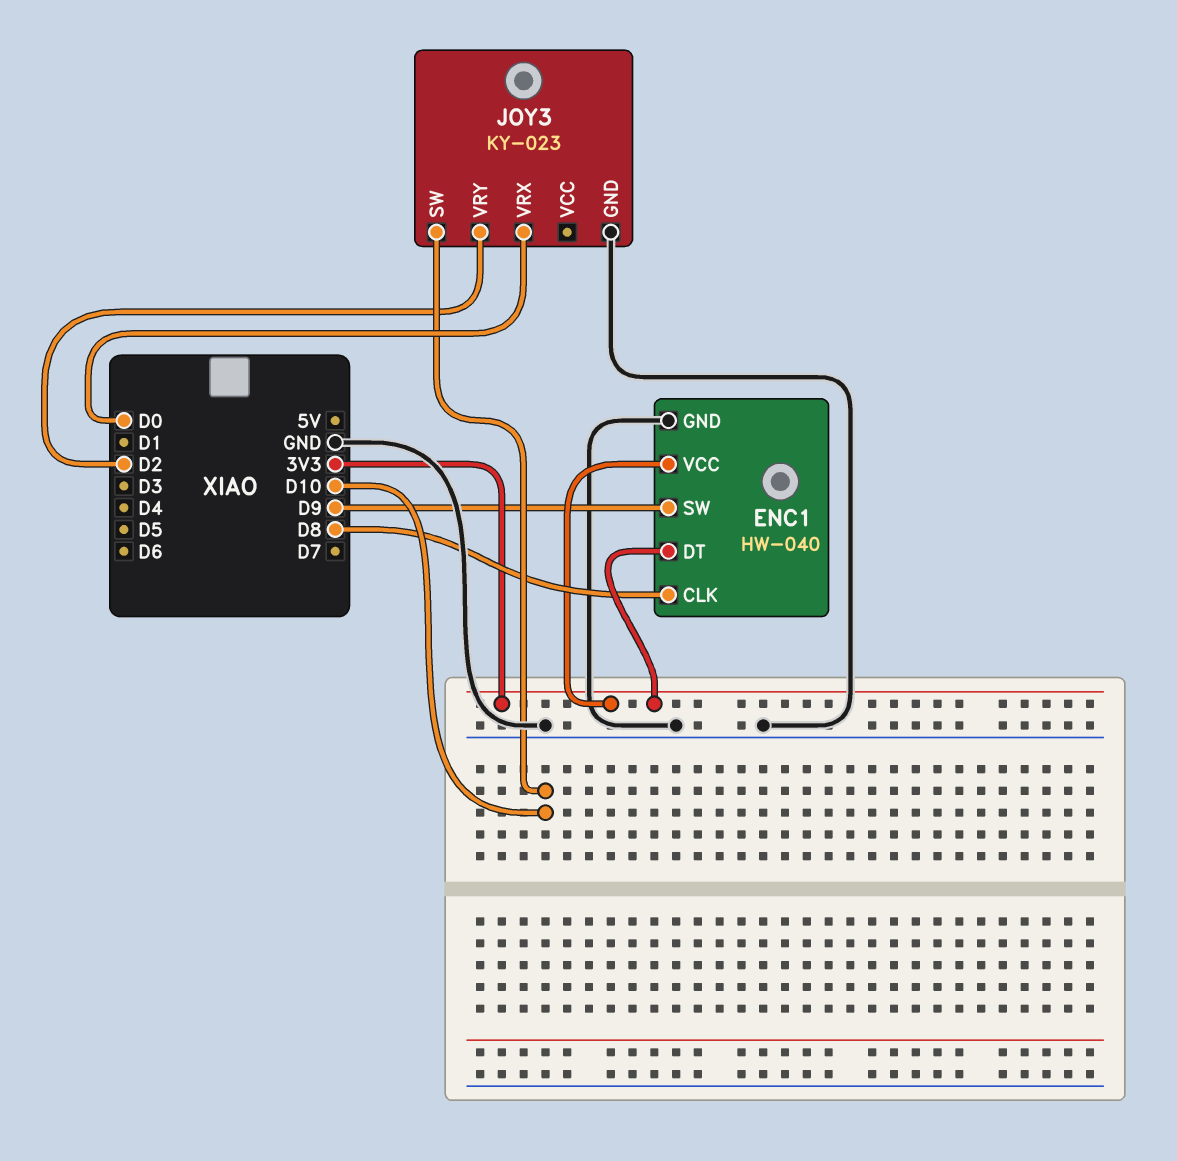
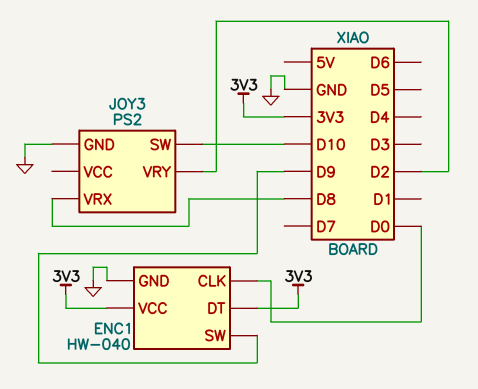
ENC1 pin CLK: D8 -> D0
JOY3: KY-023 -> PS2
JOY3 pin VRX: D0 -> D8

